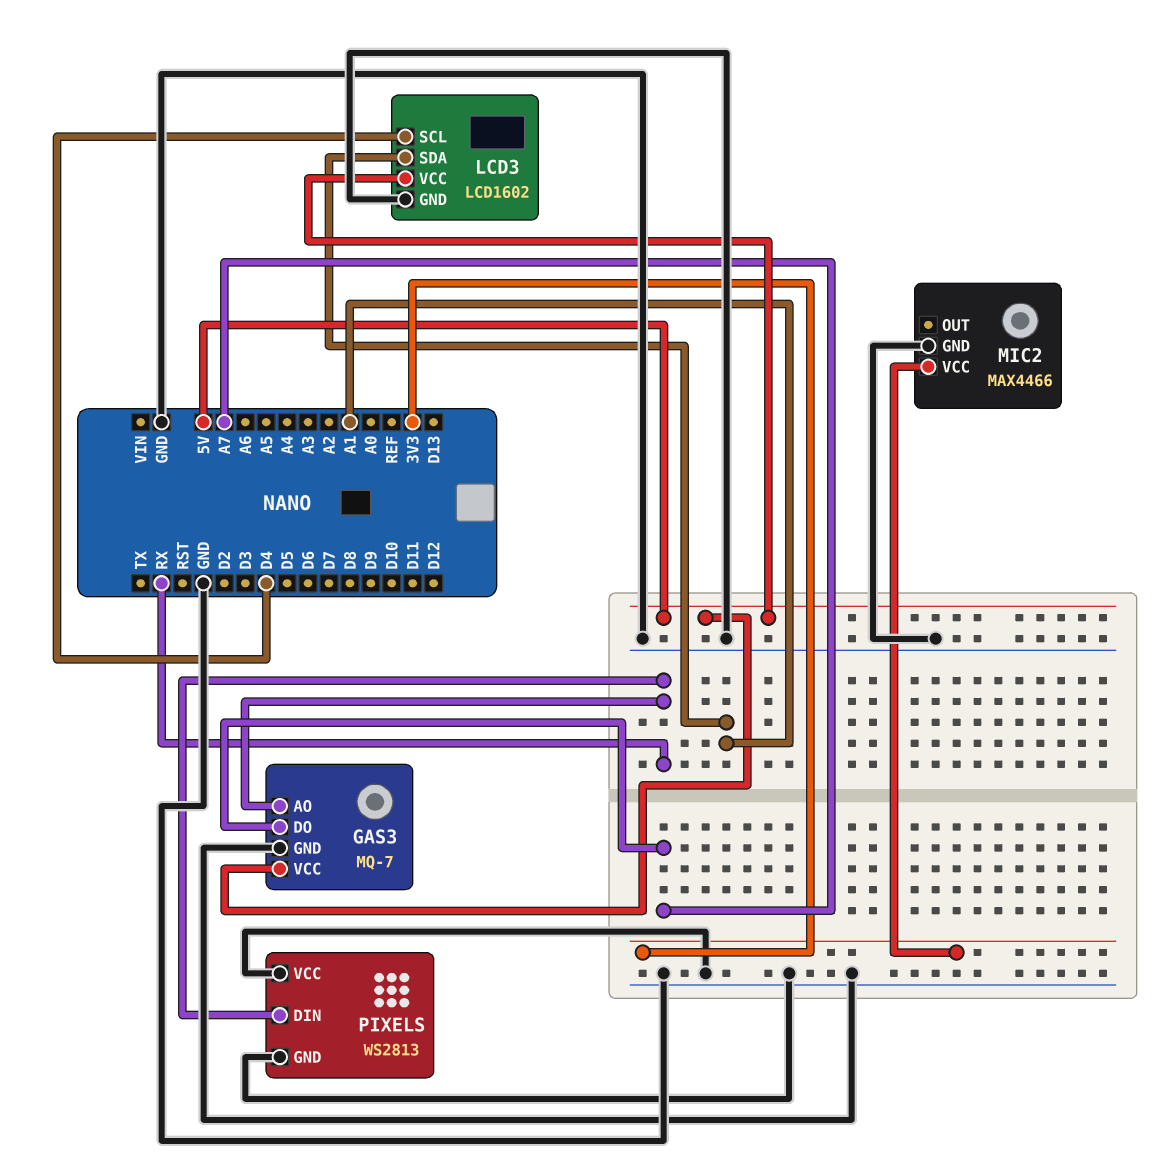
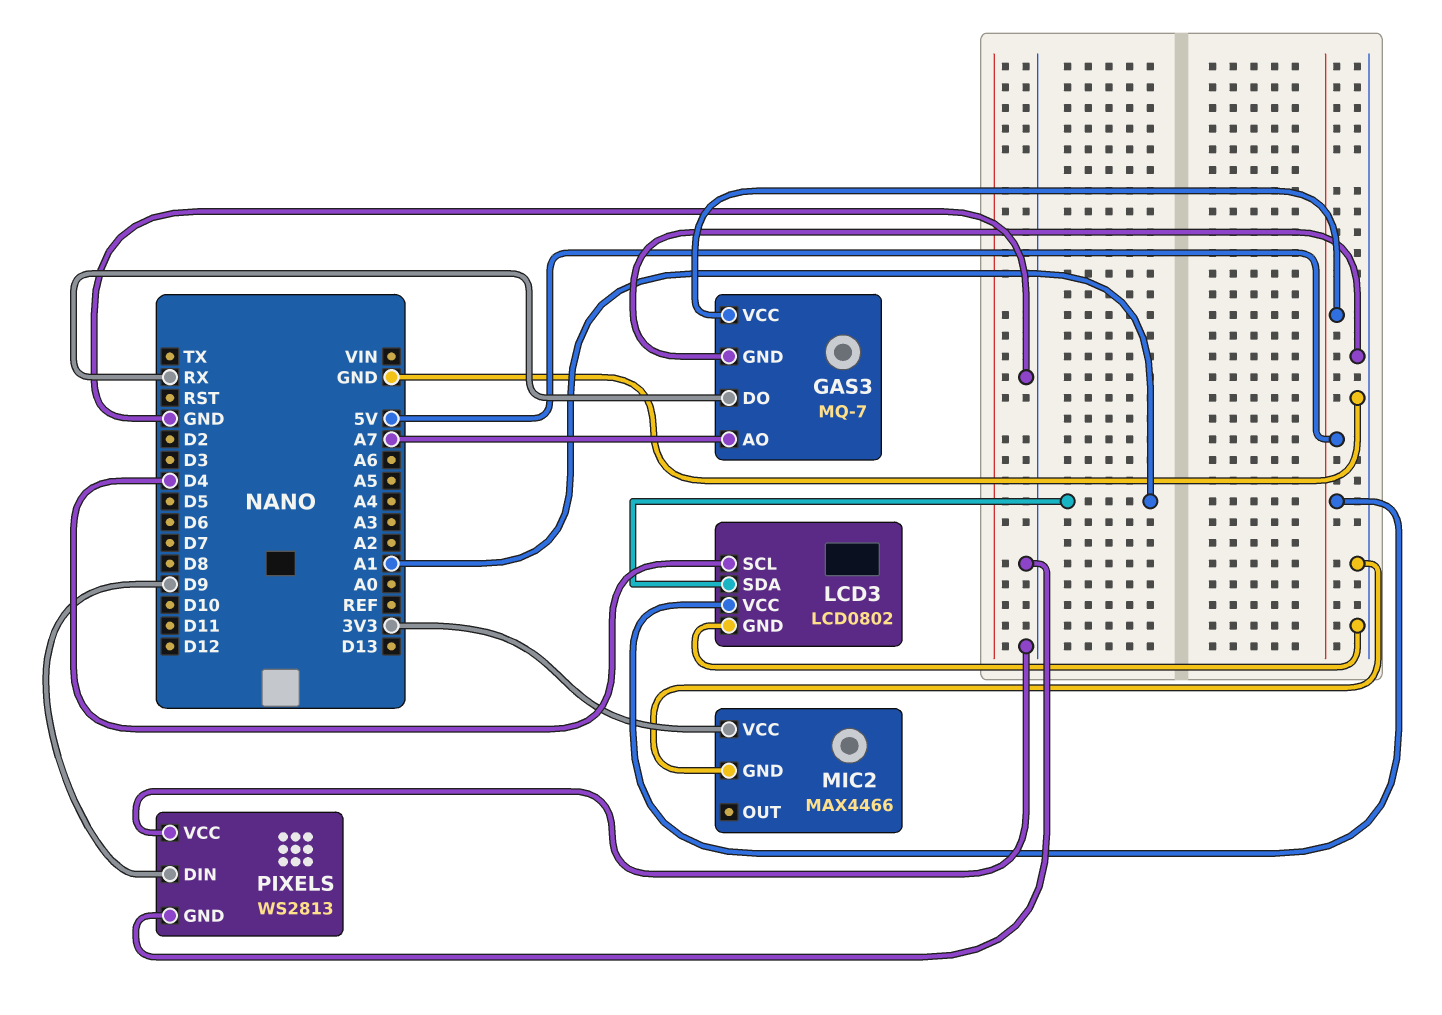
GAS3 pin AO: RX -> A7
GAS3 pin DO: A7 -> RX
LCD3: LCD1602 -> LCD0802
PIXELS pin DIN: RX -> D9

